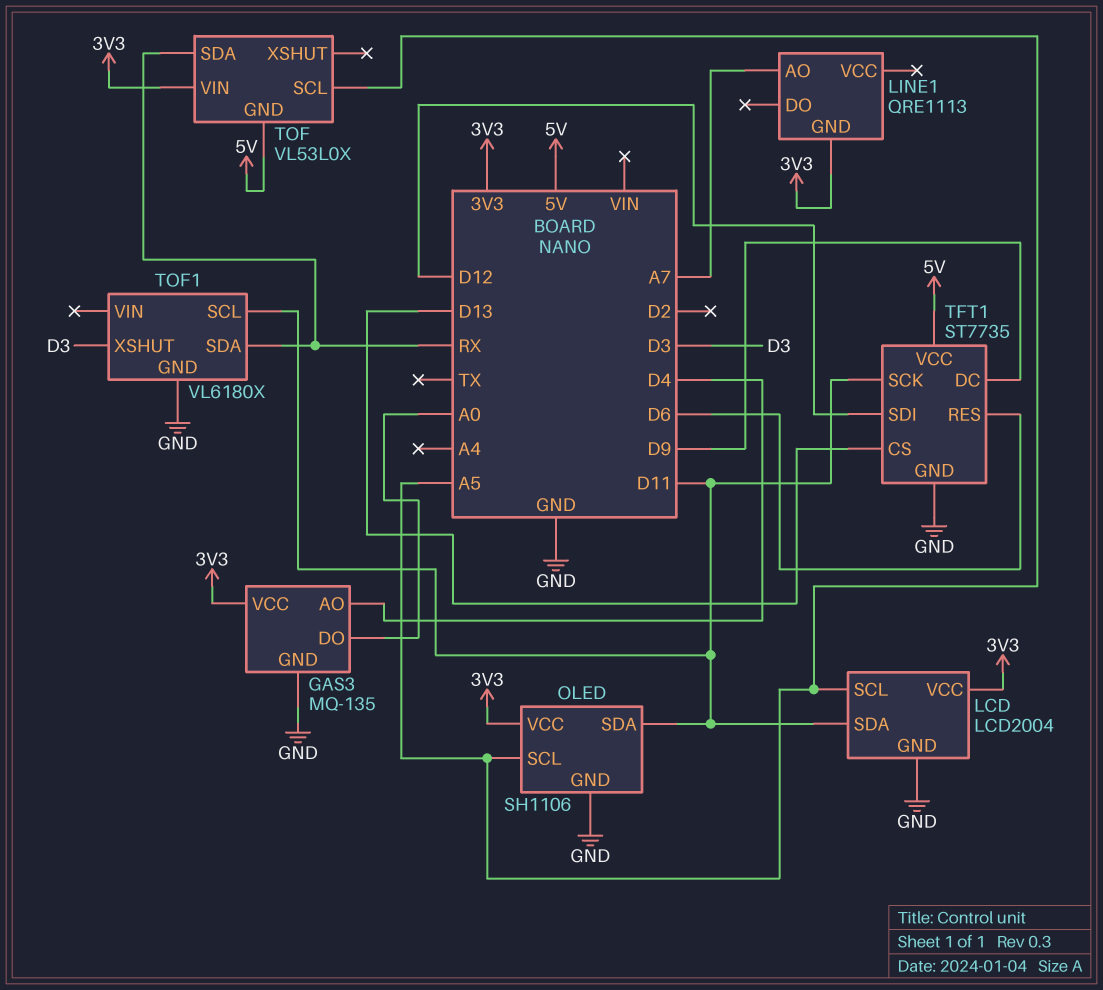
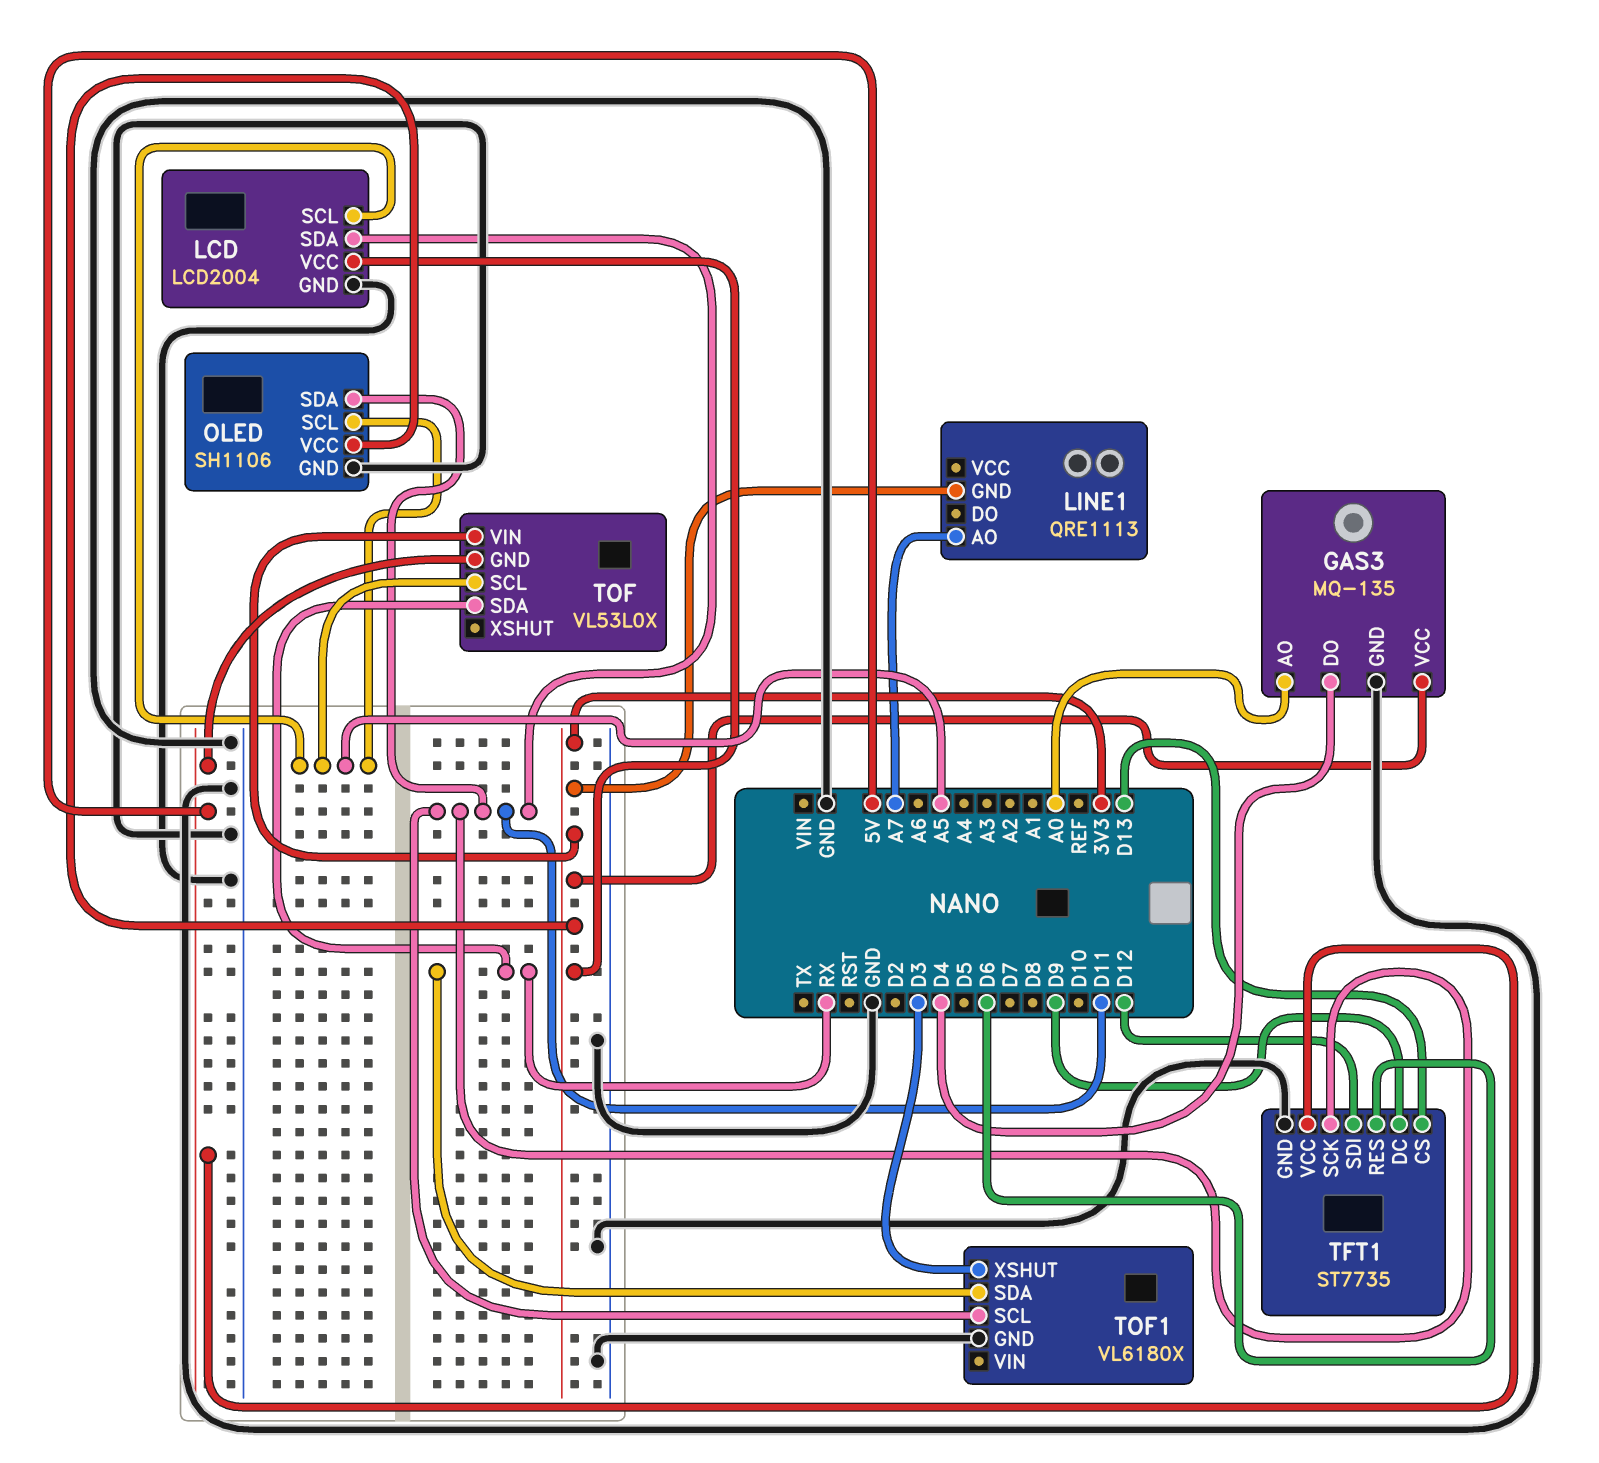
GAS3 pin AO: D4 -> A0
GAS3 pin DO: A0 -> D4

